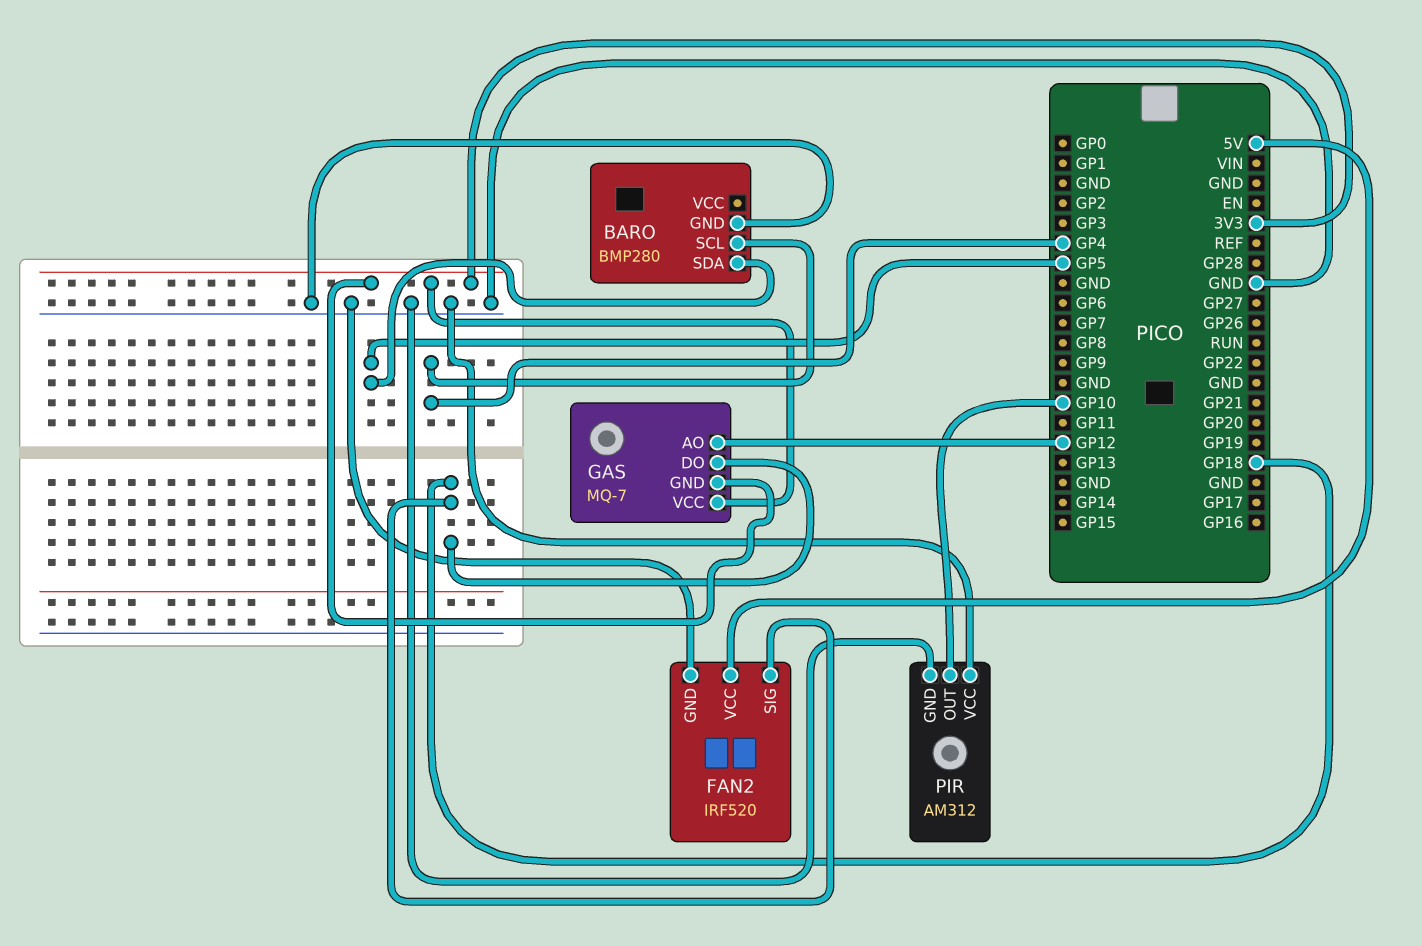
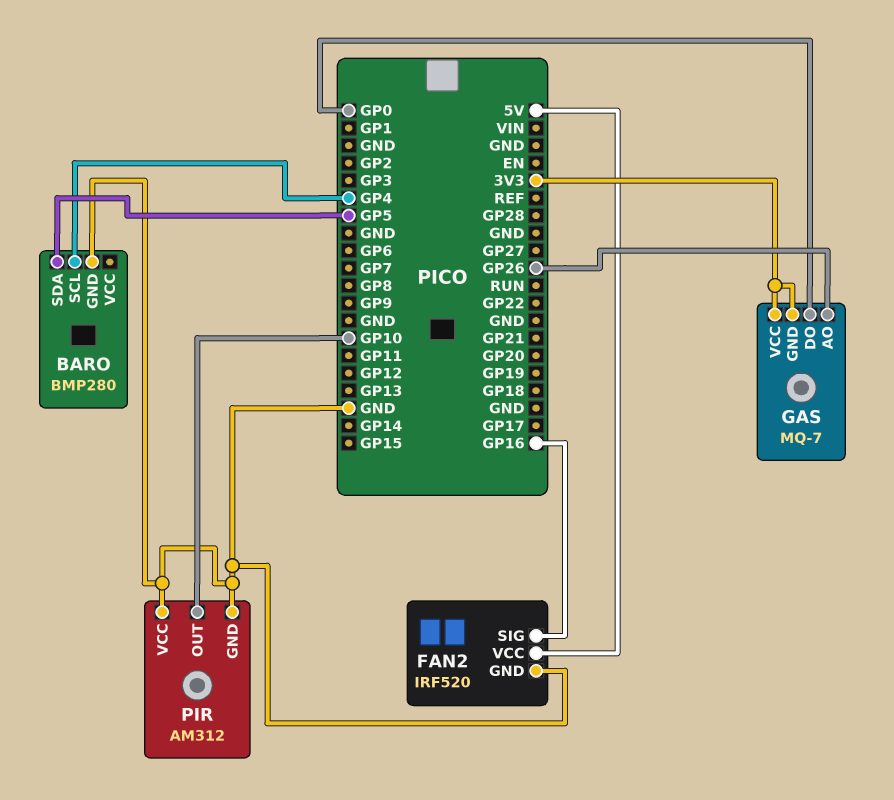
FAN2 pin SIG: GP18 -> GP16
GAS pin AO: GP12 -> GP26
GAS pin DO: GP18 -> GP0

